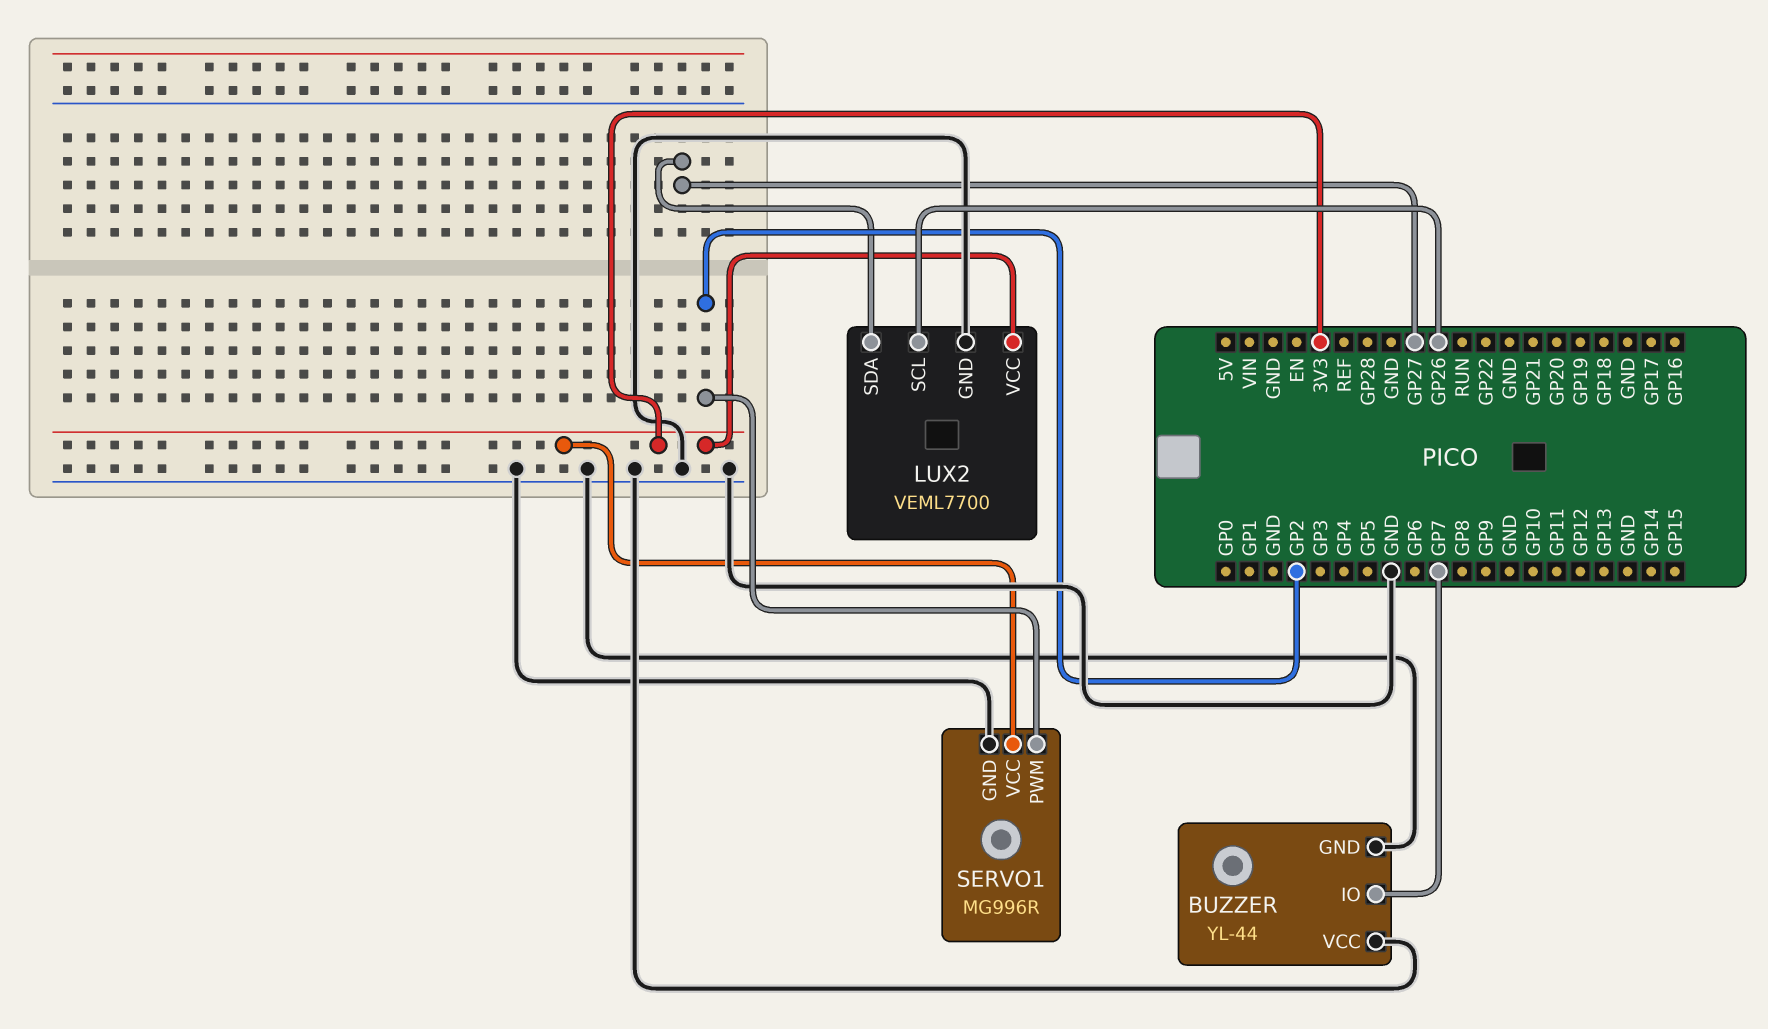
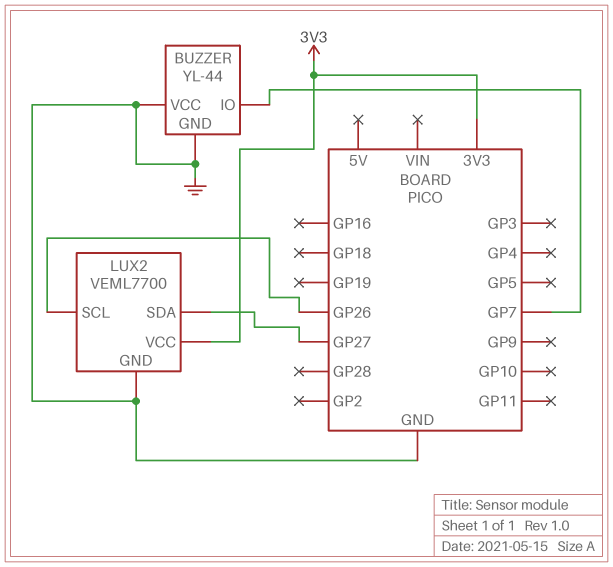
SERVO1: MG996R -> none
SERVO1 pin GND: GND -> none
SERVO1 pin PWM: GP2 -> none
SERVO1 pin VCC: 3V3 -> none

